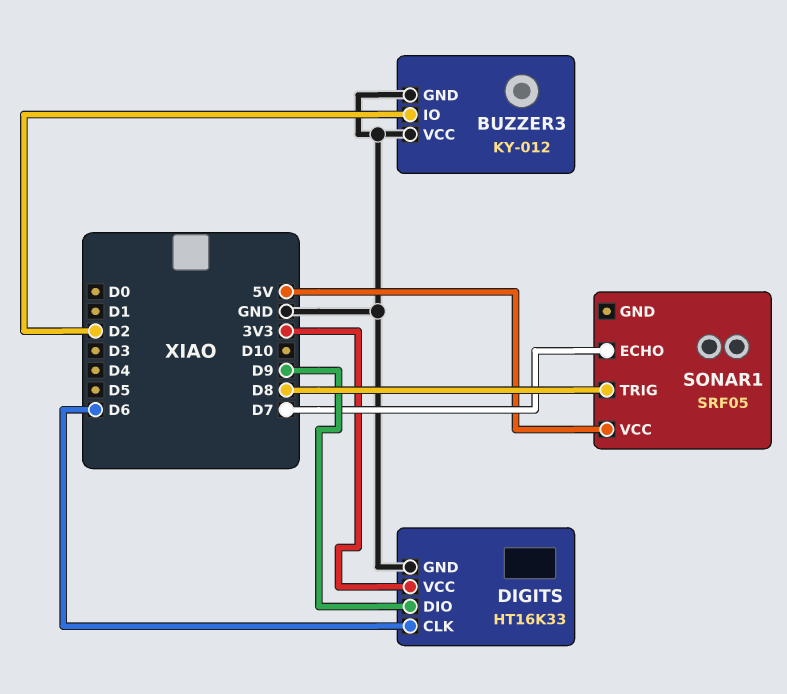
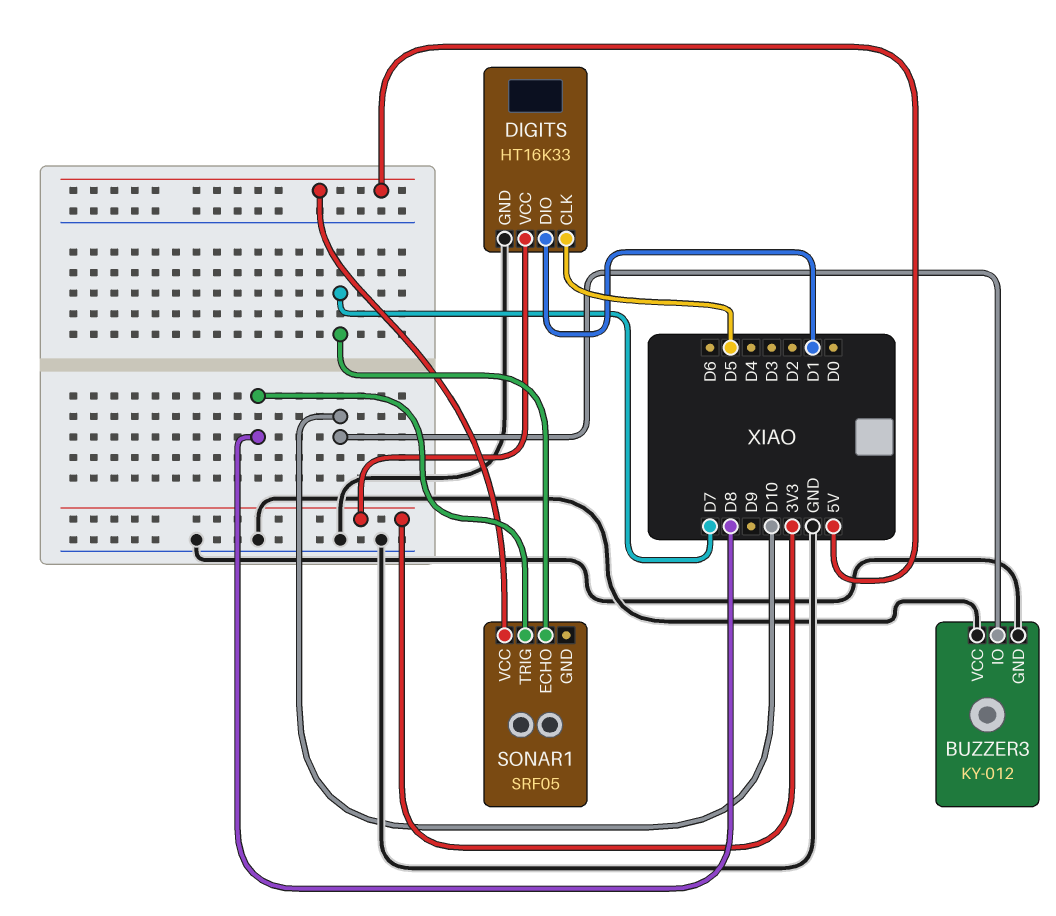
BUZZER3 pin IO: D2 -> D10
DIGITS pin CLK: D6 -> D5
DIGITS pin DIO: D9 -> D1

